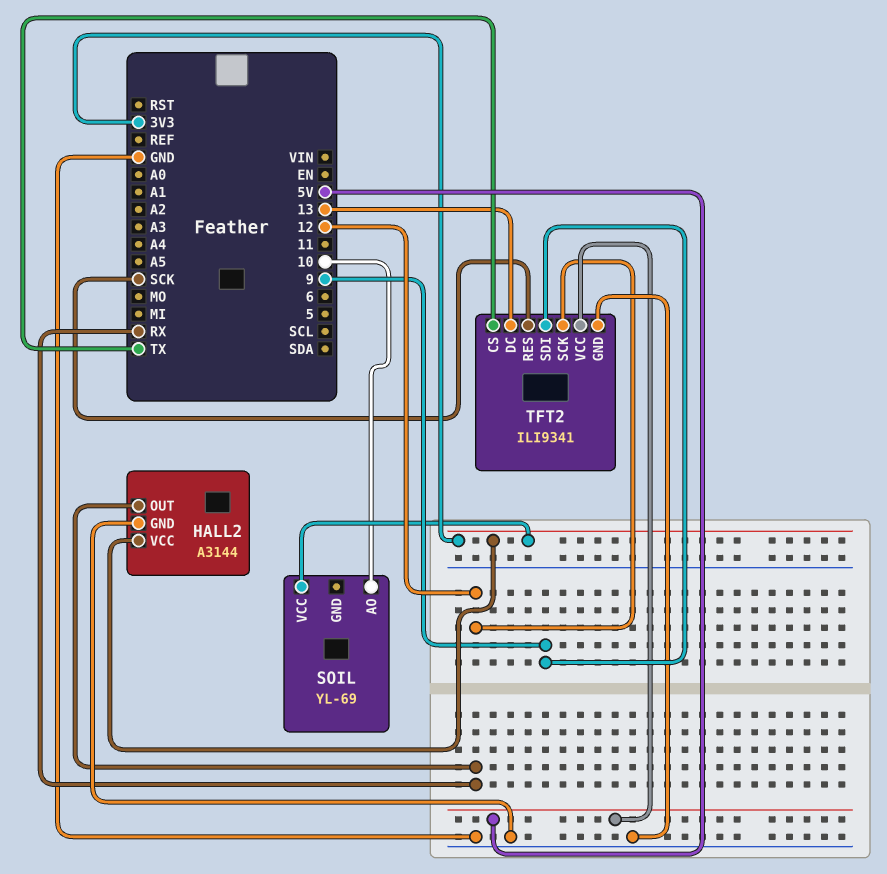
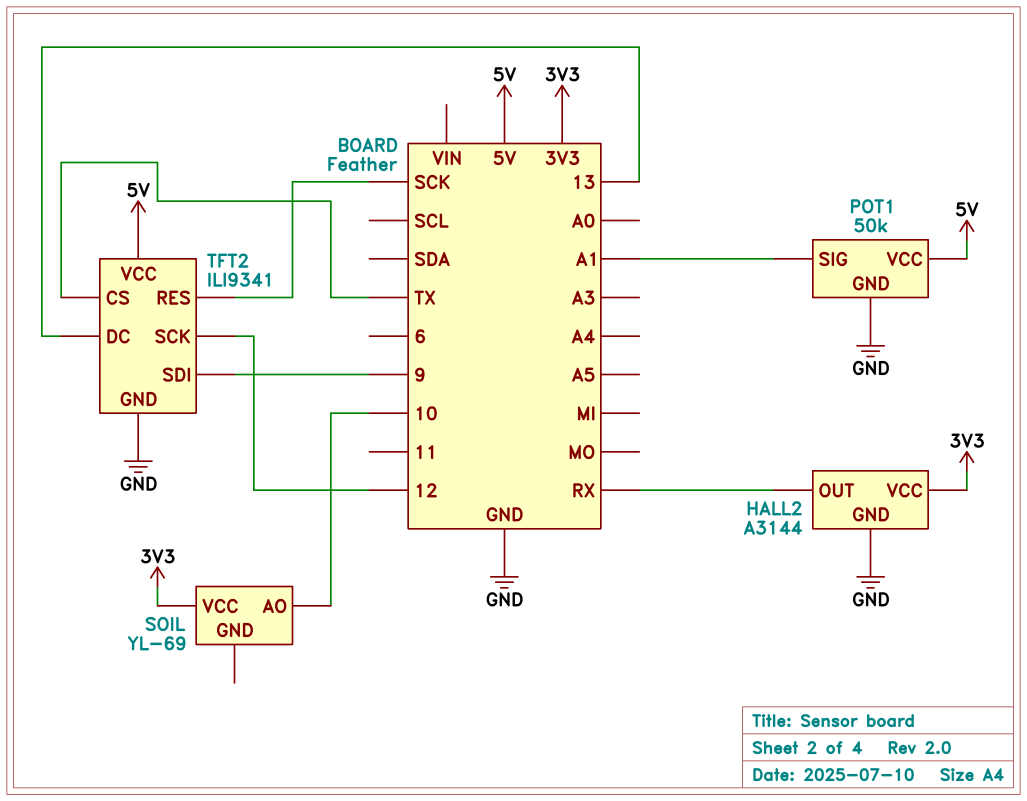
POT1: none -> 50k
POT1 pin GND: none -> GND
POT1 pin SIG: none -> A1
POT1 pin VCC: none -> 5V

